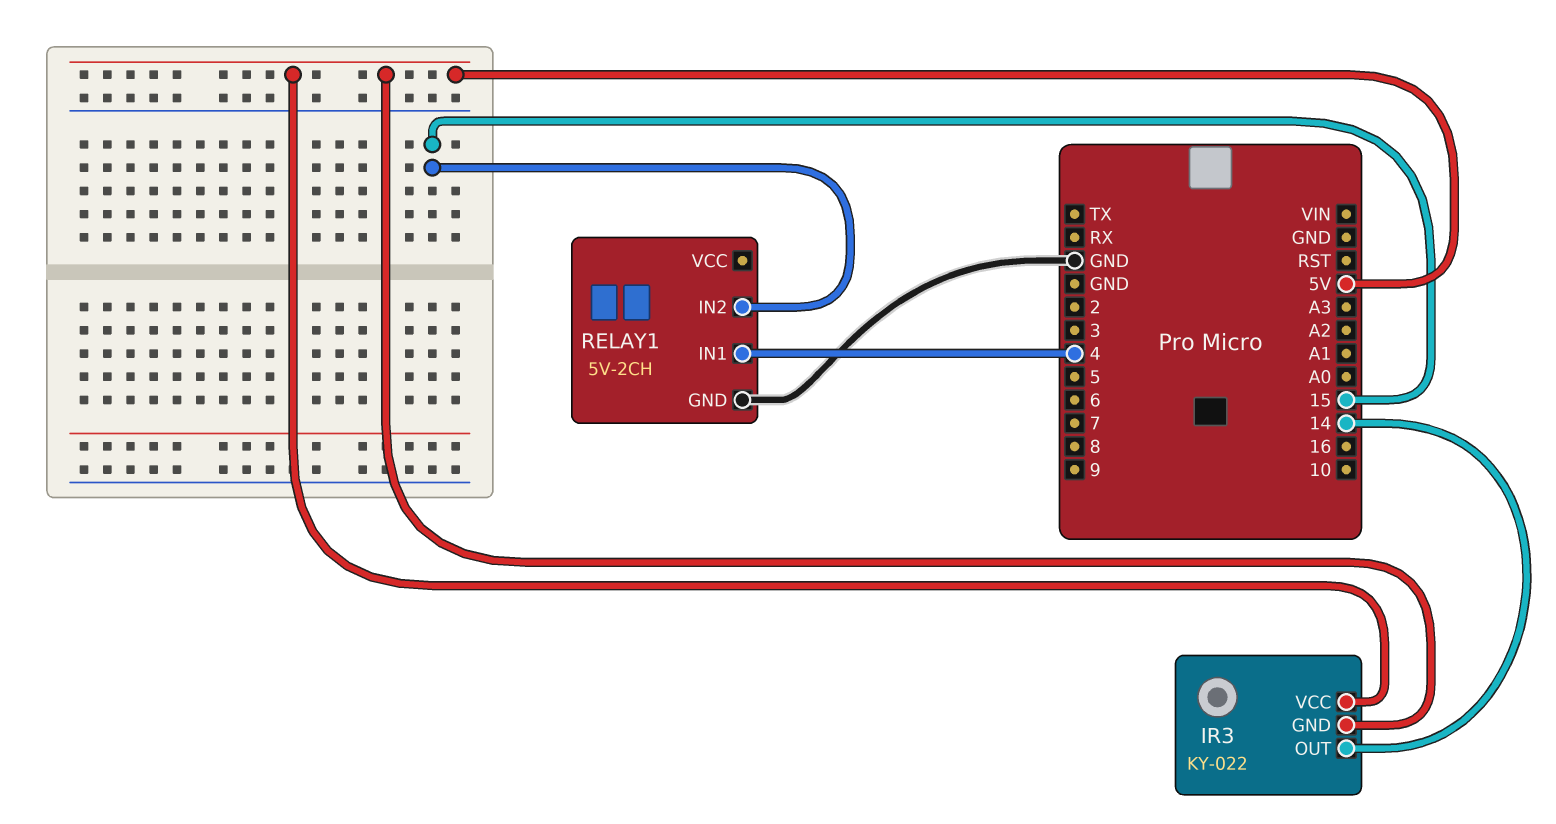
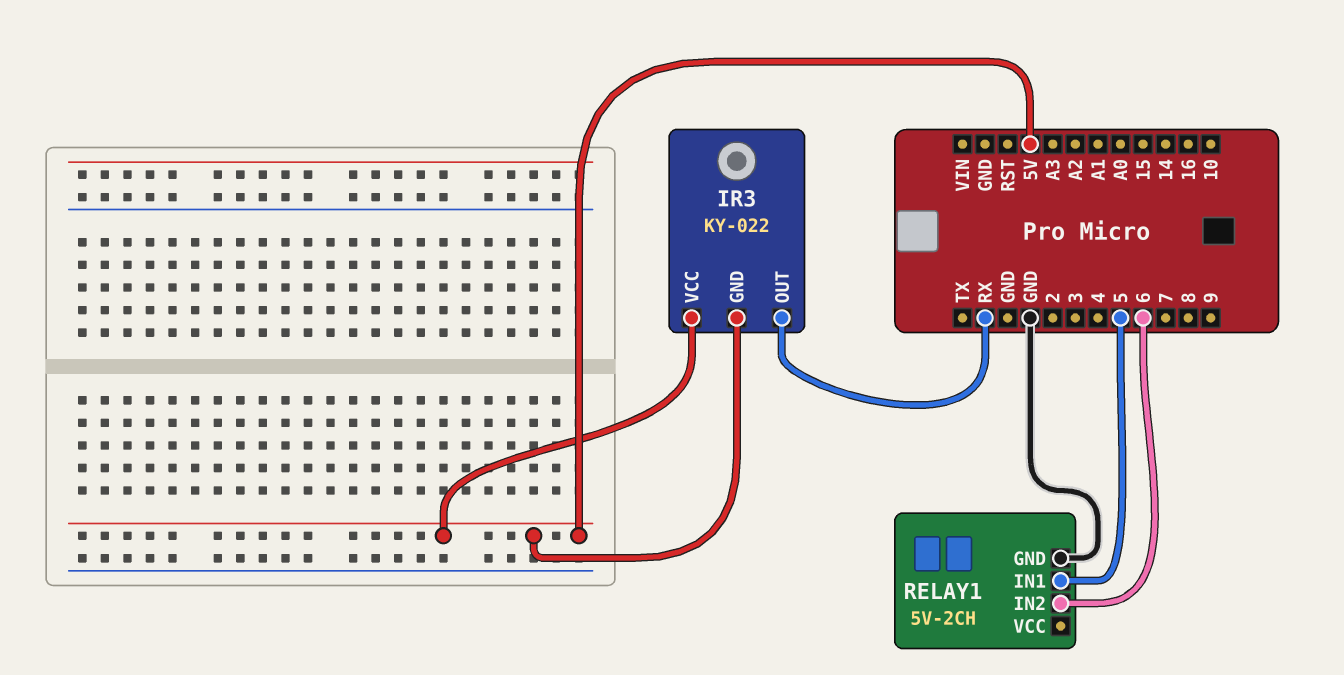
IR3 pin OUT: 14 -> RX
RELAY1 pin IN1: 4 -> 5
RELAY1 pin IN2: 15 -> 6

